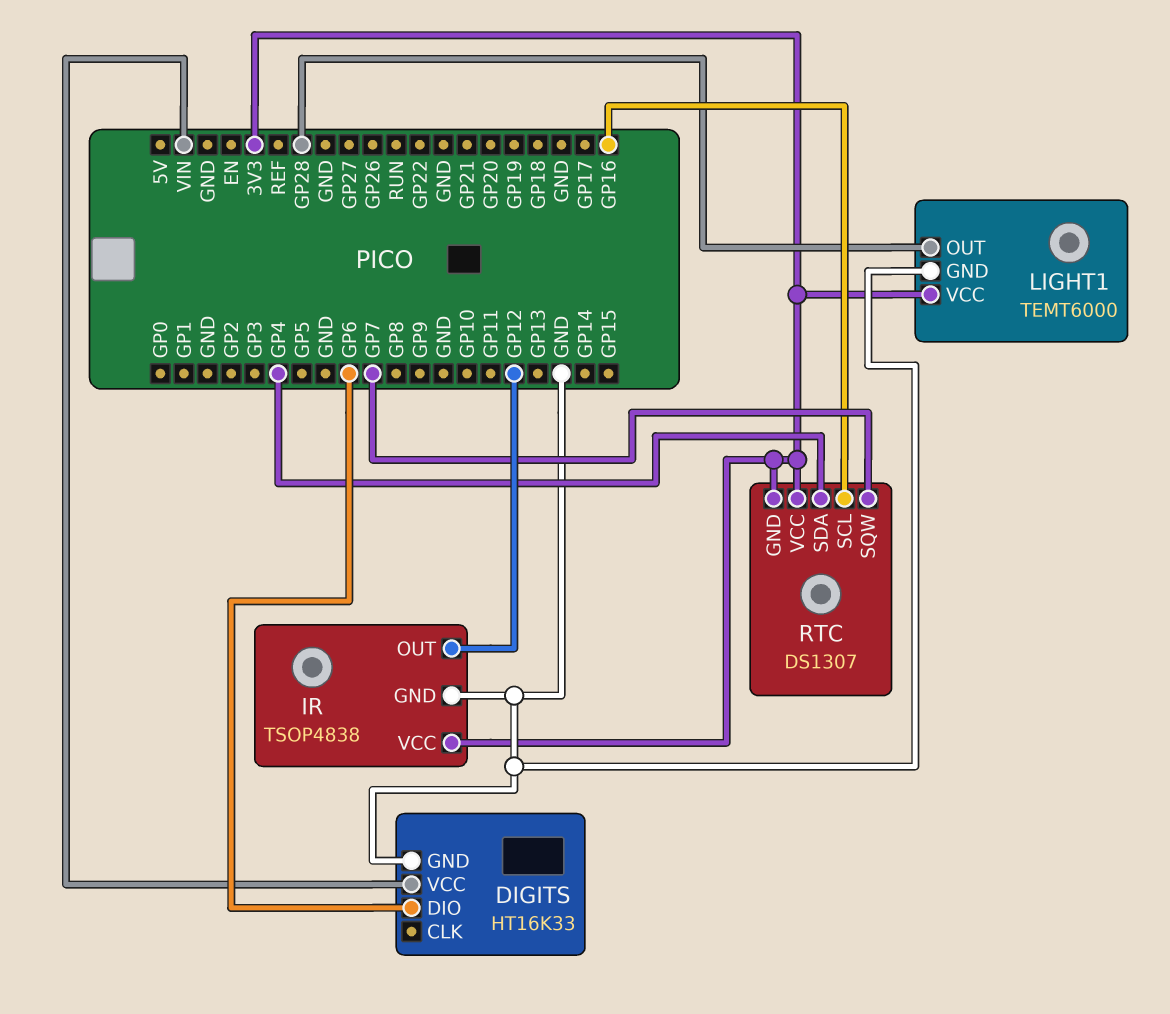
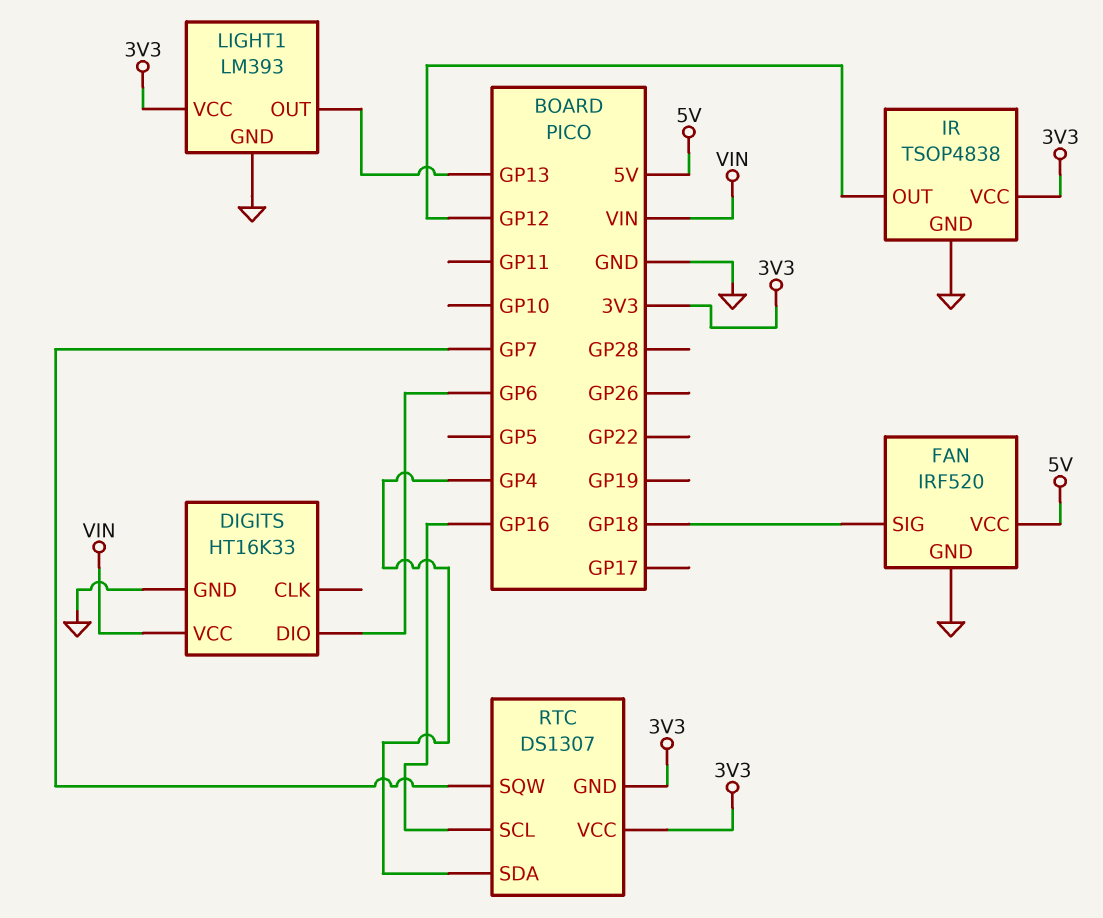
FAN: none -> IRF520
FAN pin GND: none -> GND
FAN pin SIG: none -> GP18
FAN pin VCC: none -> 5V
LIGHT1: TEMT6000 -> LM393
LIGHT1 pin OUT: GP28 -> GP13

